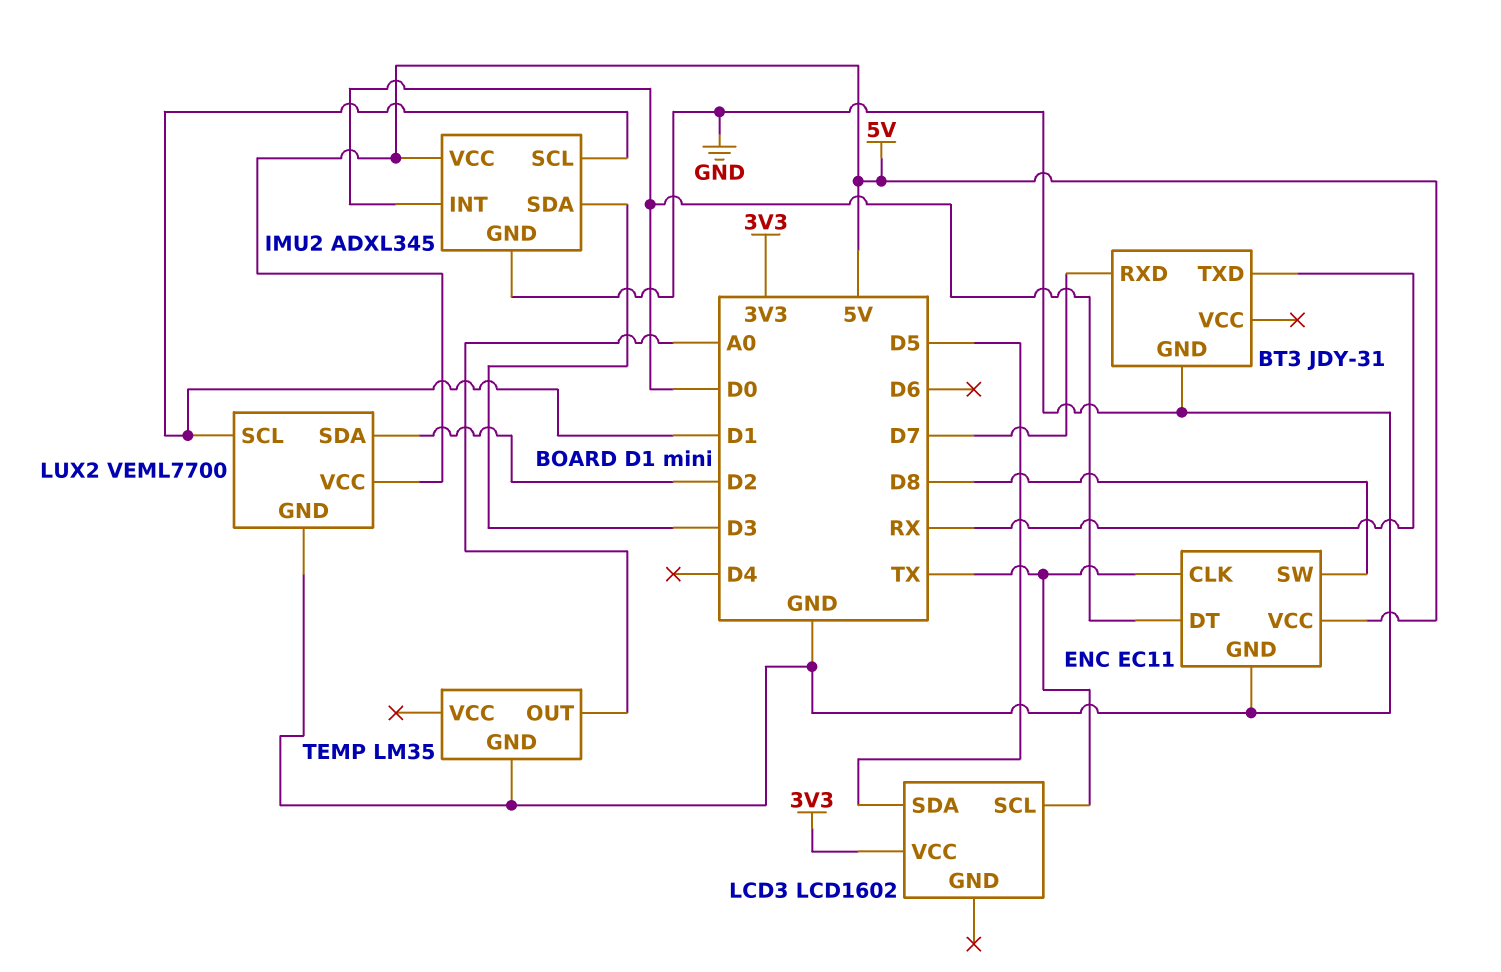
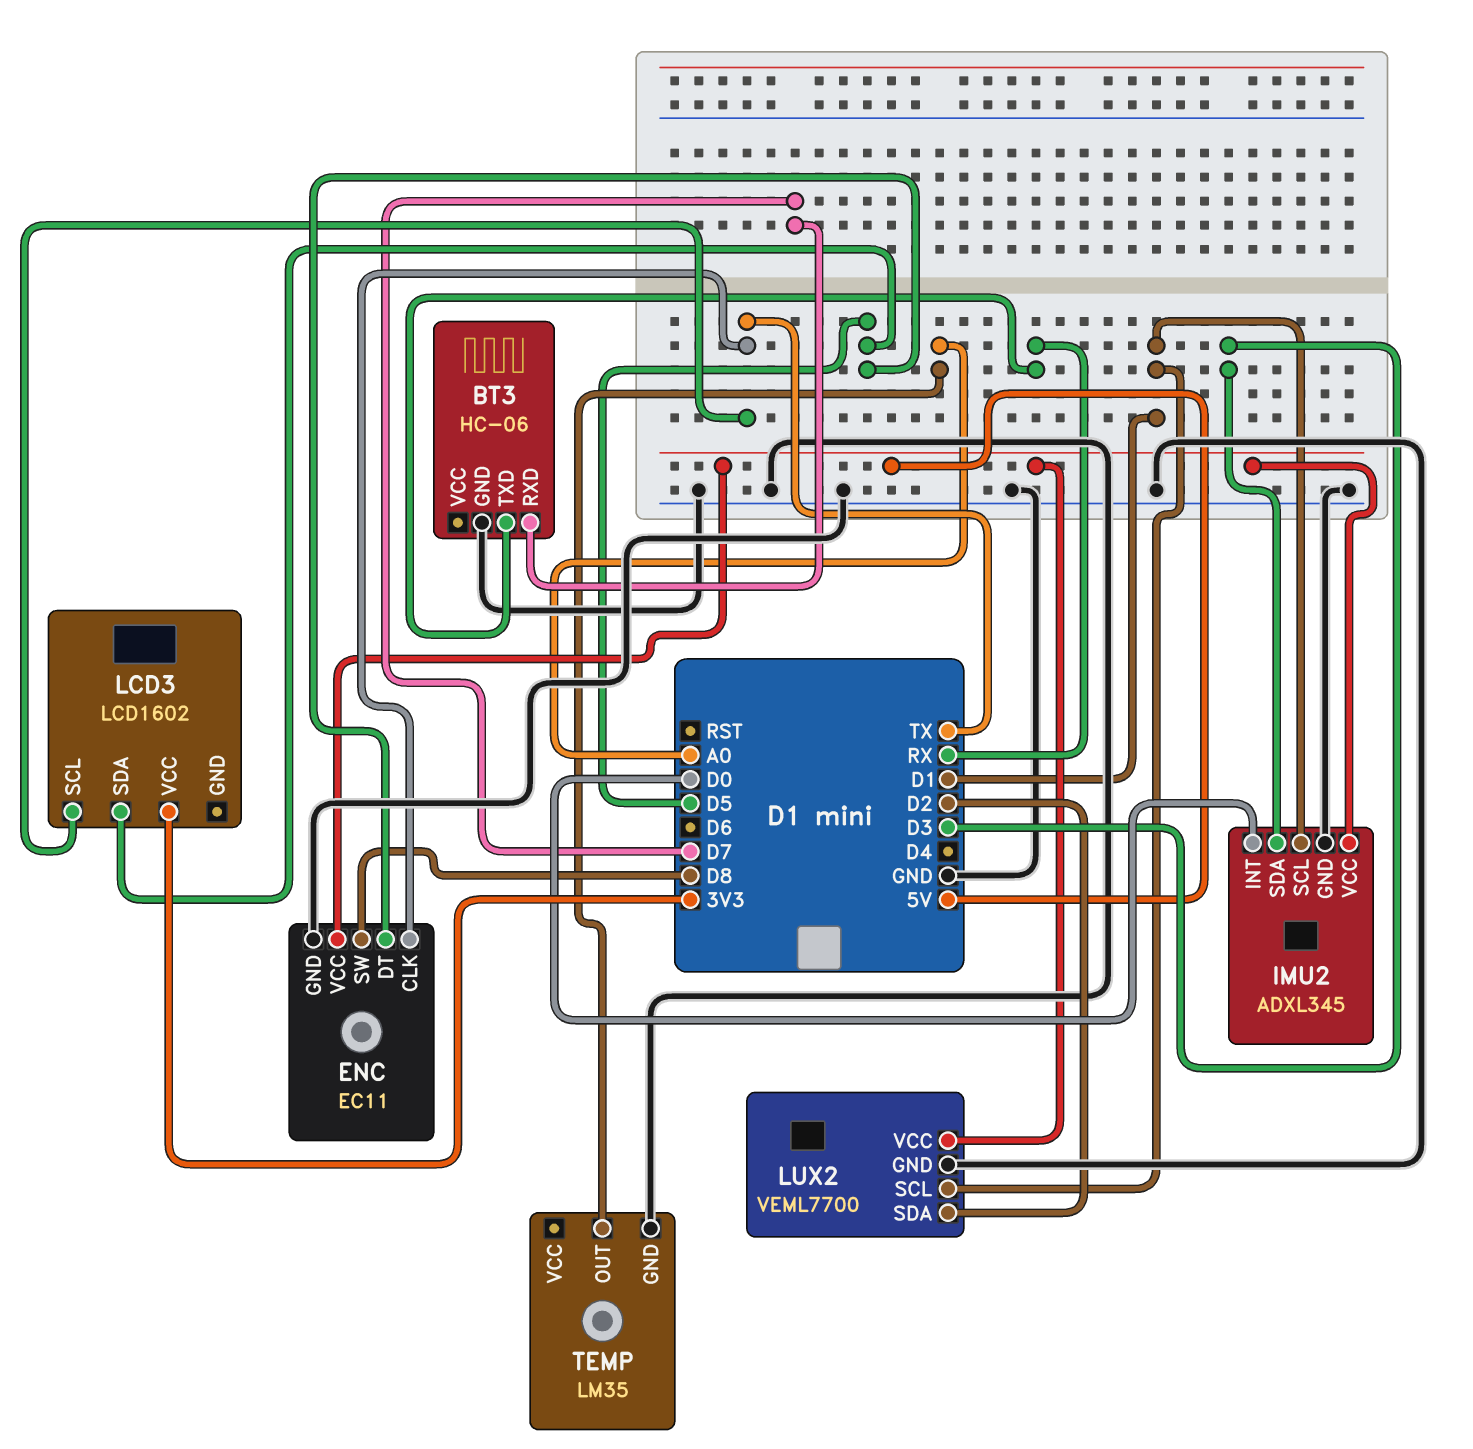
BT3: JDY-31 -> HC-06
ENC pin DT: D0 -> D5

